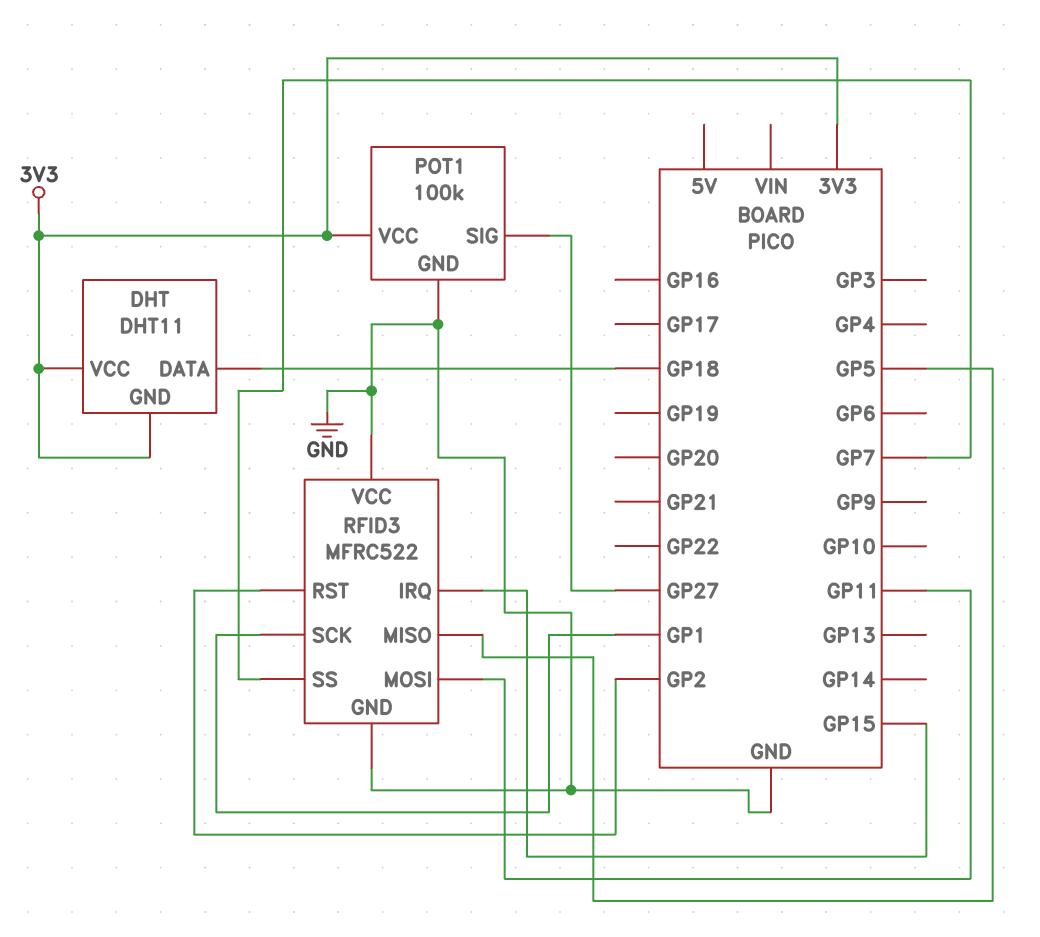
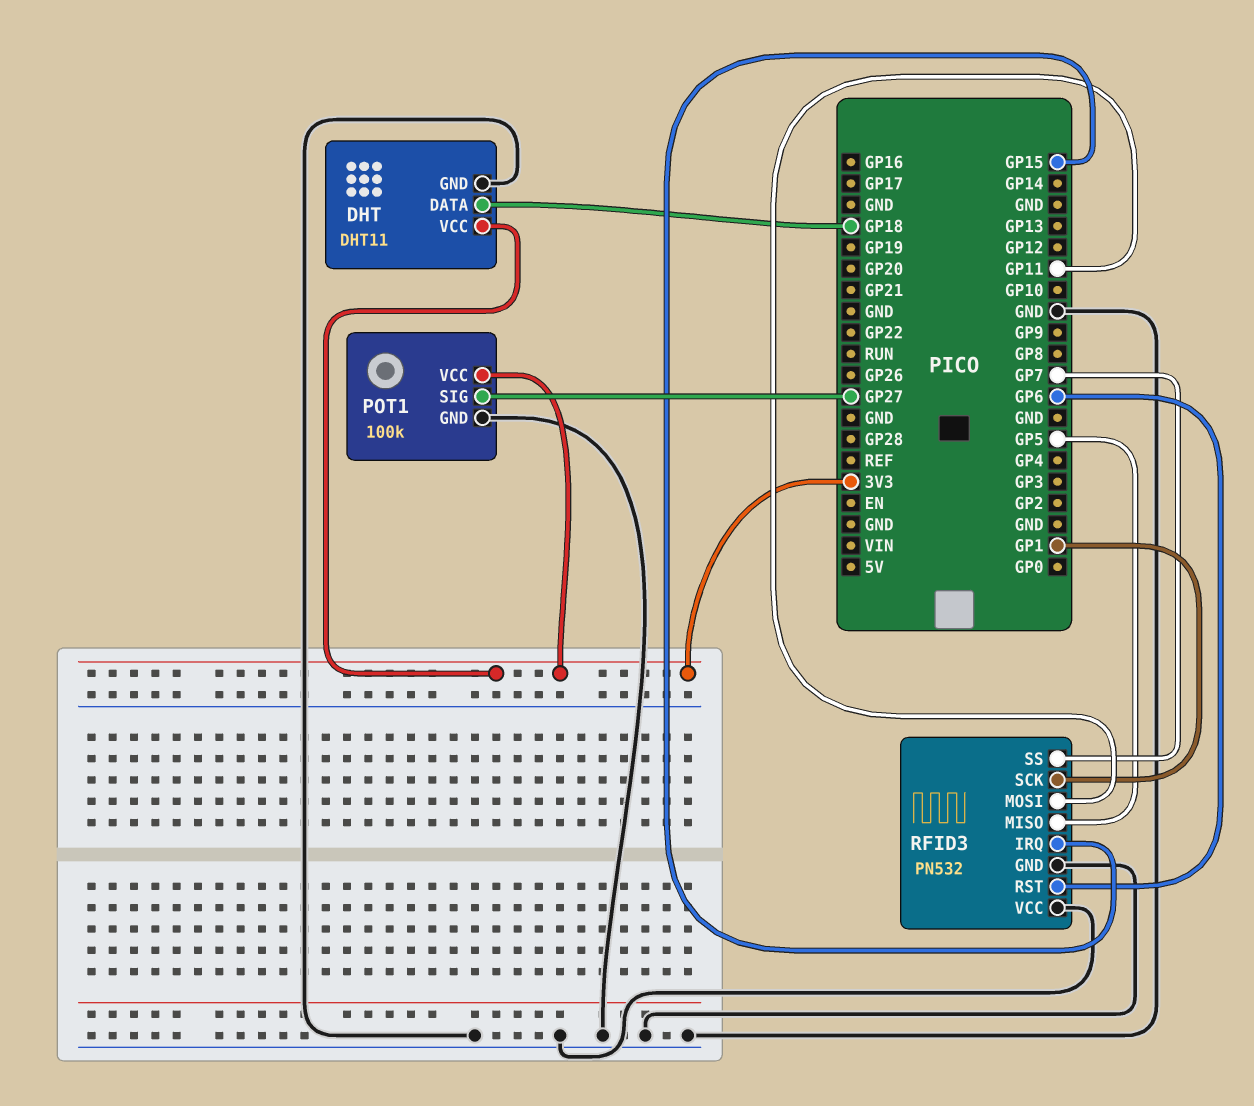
DHT pin GND: 3V3 -> GND
RFID3: MFRC522 -> PN532
RFID3 pin RST: GP2 -> GP6

